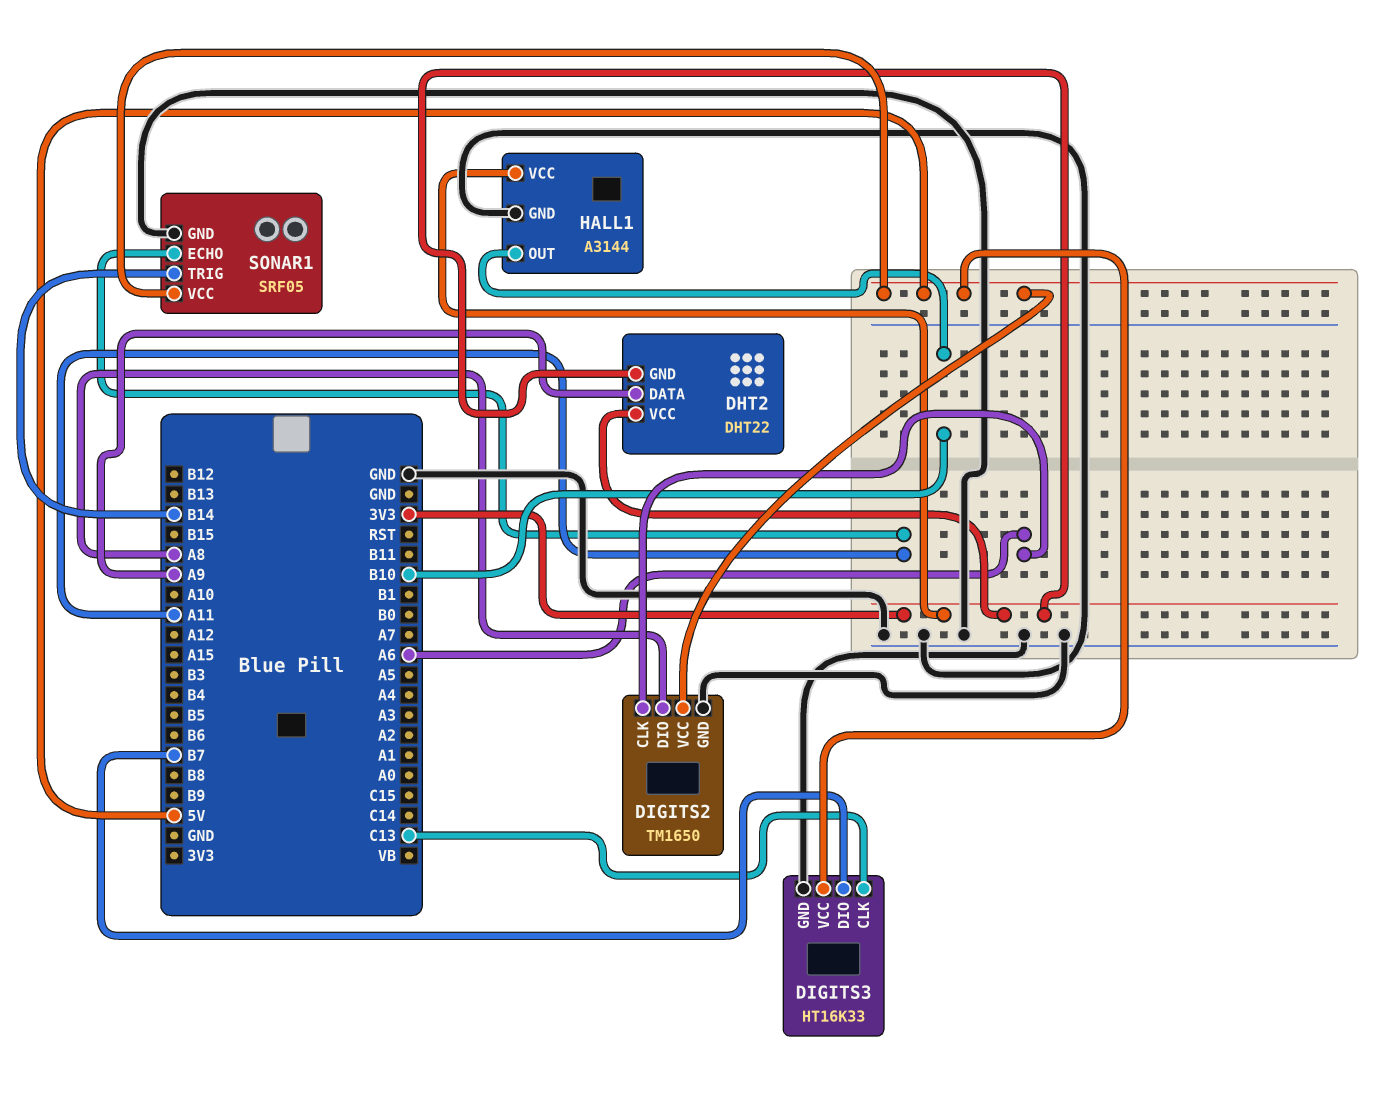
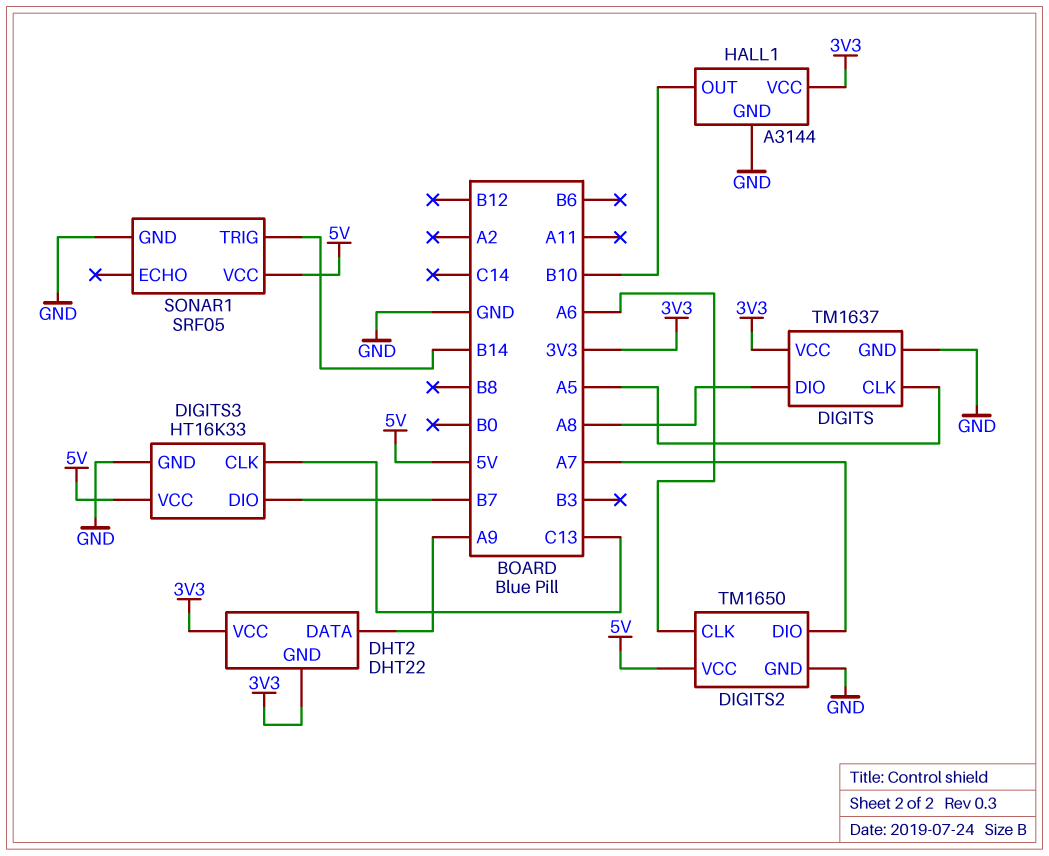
DIGITS: none -> TM1637
DIGITS pin CLK: none -> A5
DIGITS pin DIO: none -> A8
DIGITS pin GND: none -> GND
DIGITS pin VCC: none -> 3V3
DIGITS2 pin DIO: A8 -> A7
SONAR1 pin ECHO: A11 -> none

